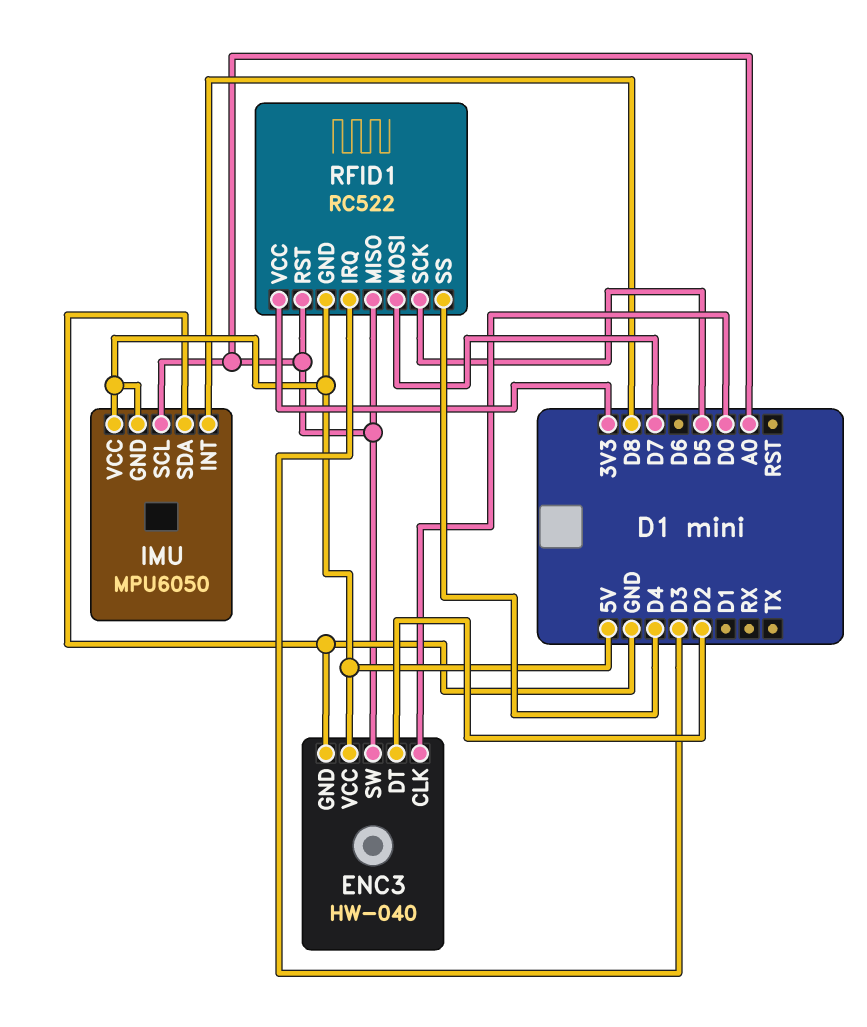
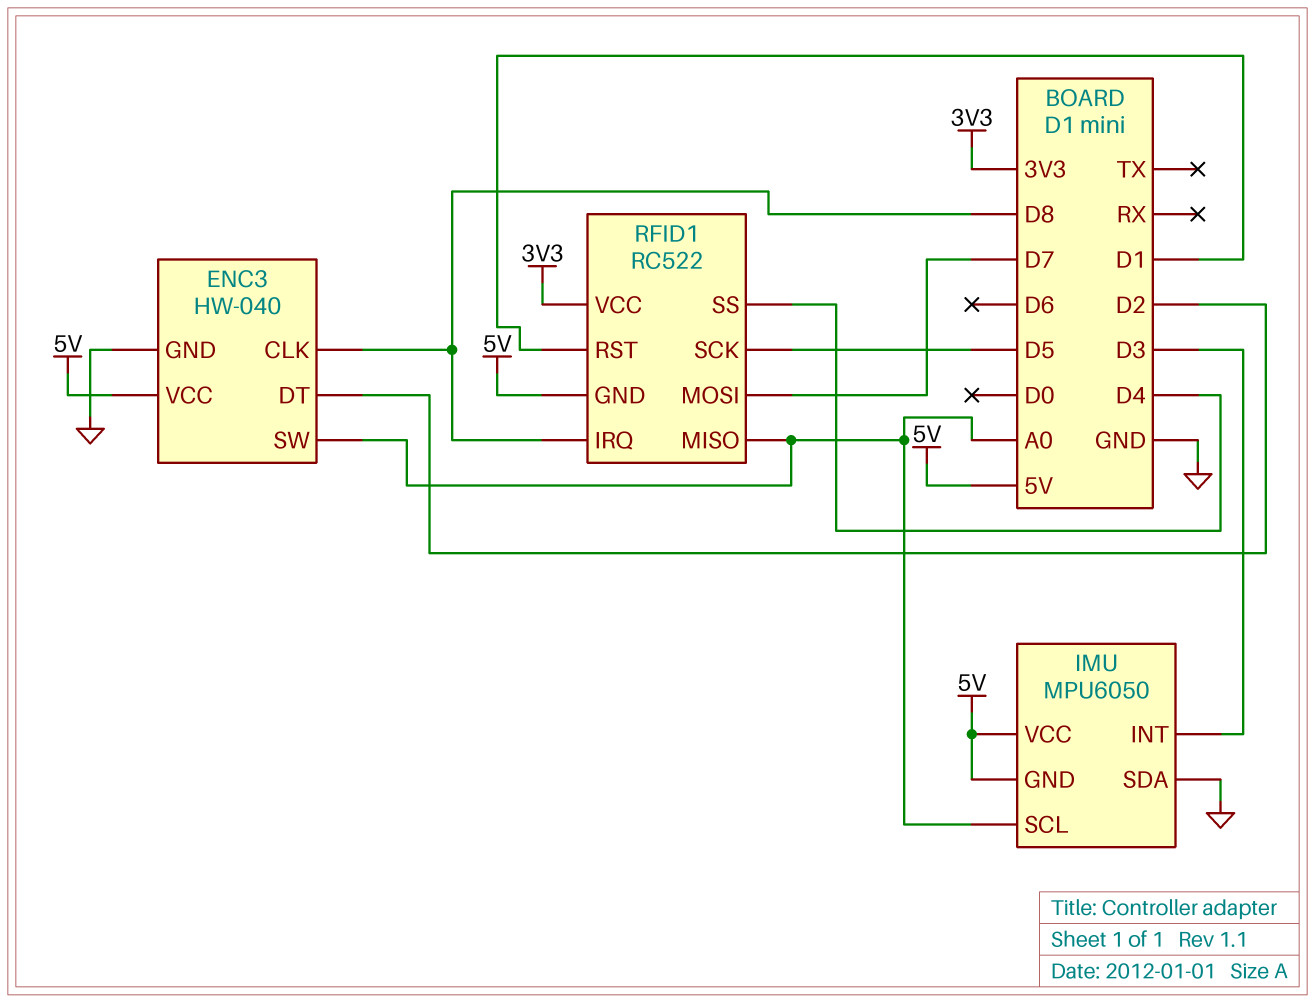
ENC3 pin CLK: D0 -> D8
IMU pin INT: D8 -> D3
RFID1 pin IRQ: D3 -> D8
RFID1 pin RST: A0 -> D1

